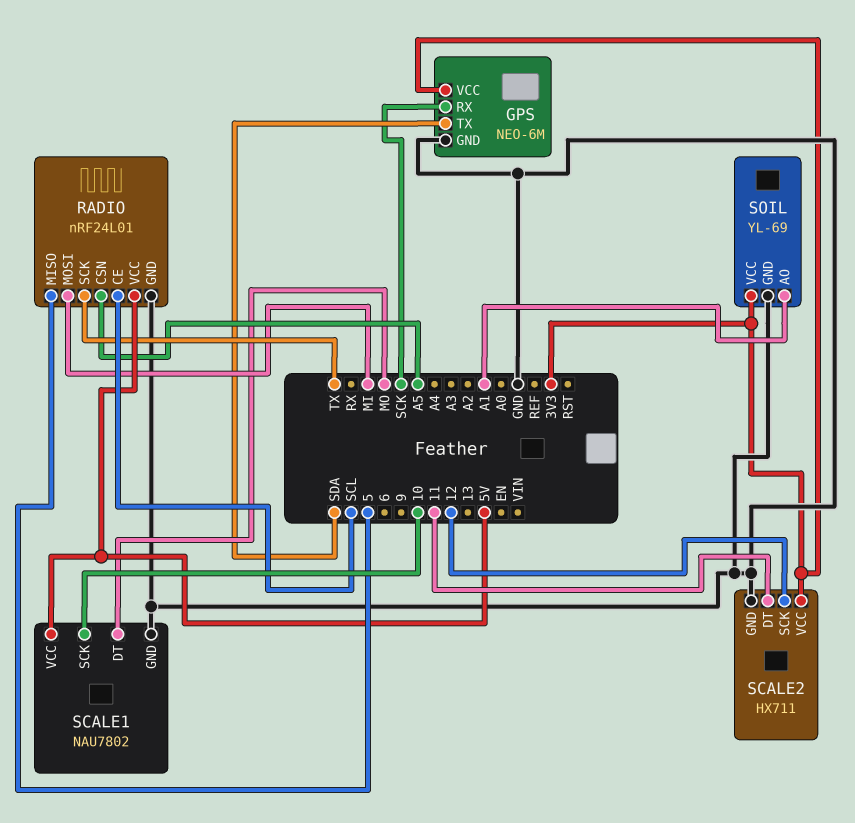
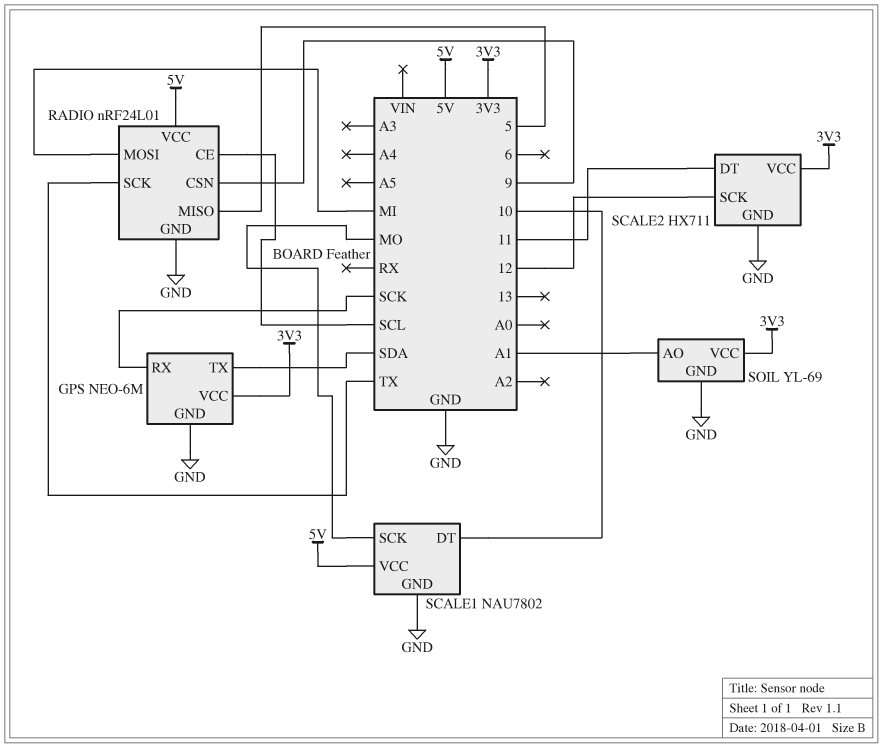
RADIO pin CSN: A5 -> 9
SCALE1 pin DT: MO -> 10
SCALE1 pin SCK: 10 -> MO

